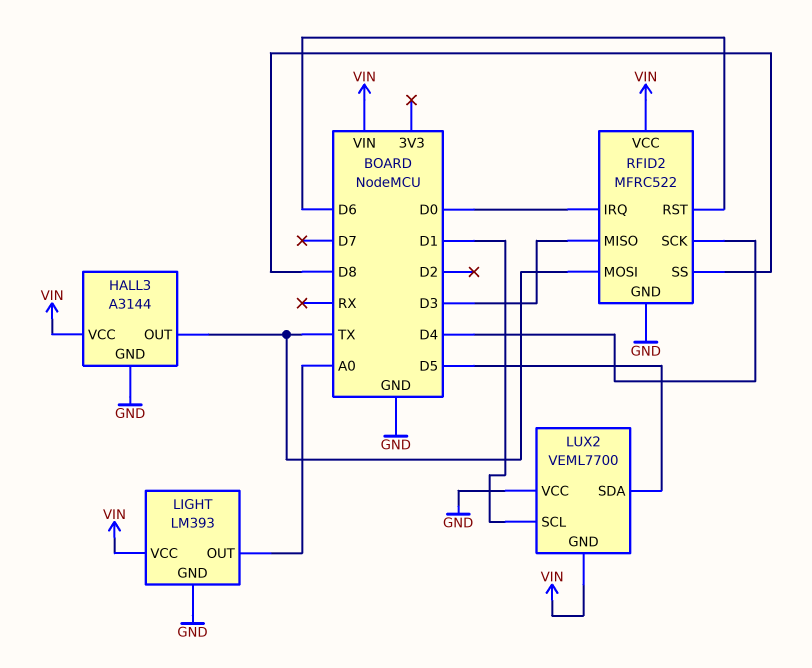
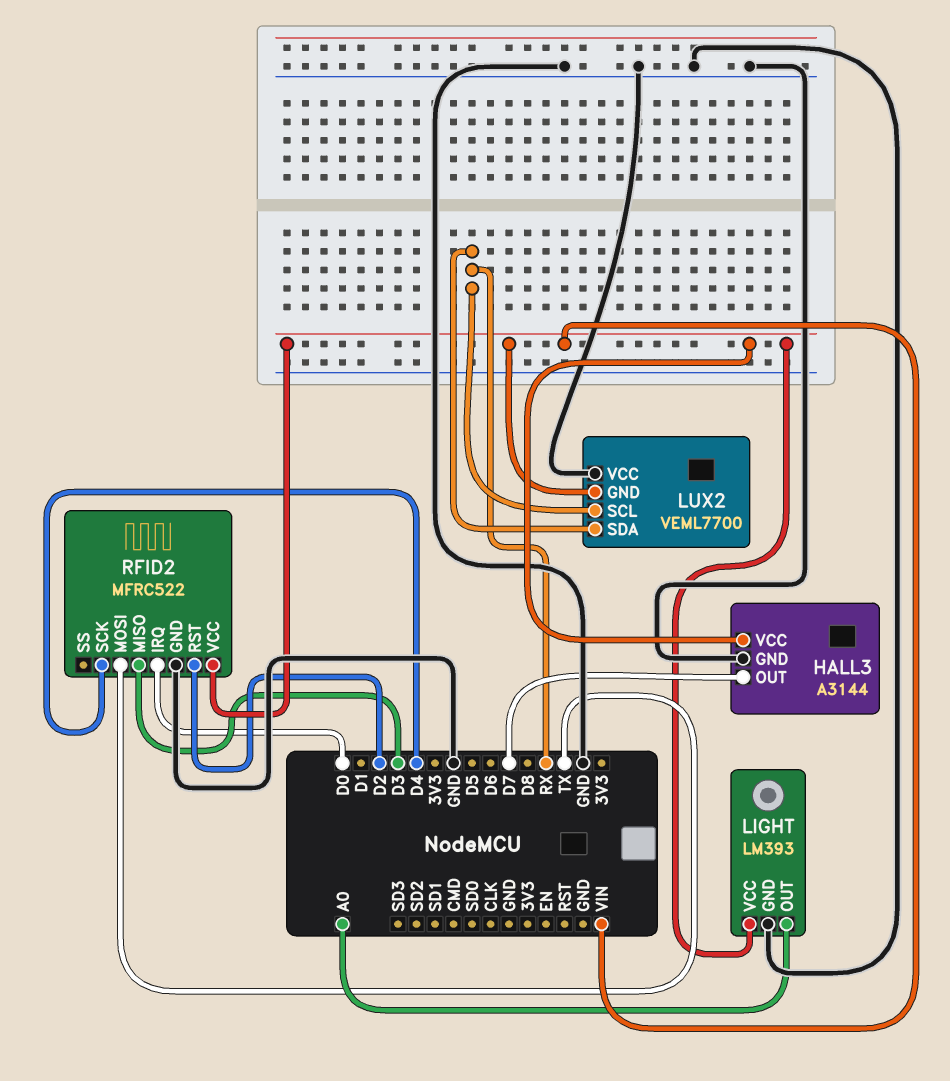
HALL3 pin OUT: TX -> D7
LUX2 pin SCL: D1 -> RX
LUX2 pin SDA: D5 -> RX
RFID2 pin RST: D6 -> D2
RFID2 pin SS: D8 -> none

